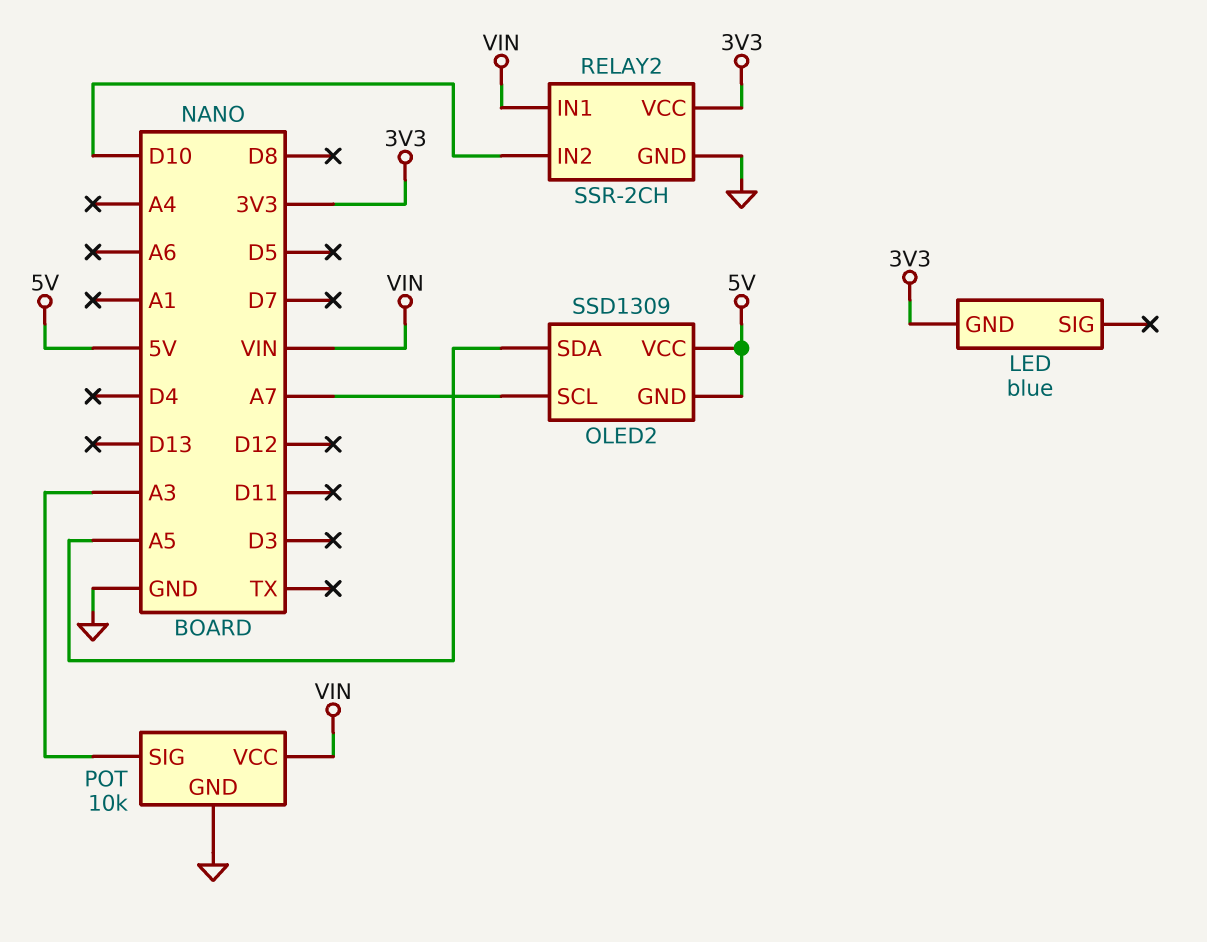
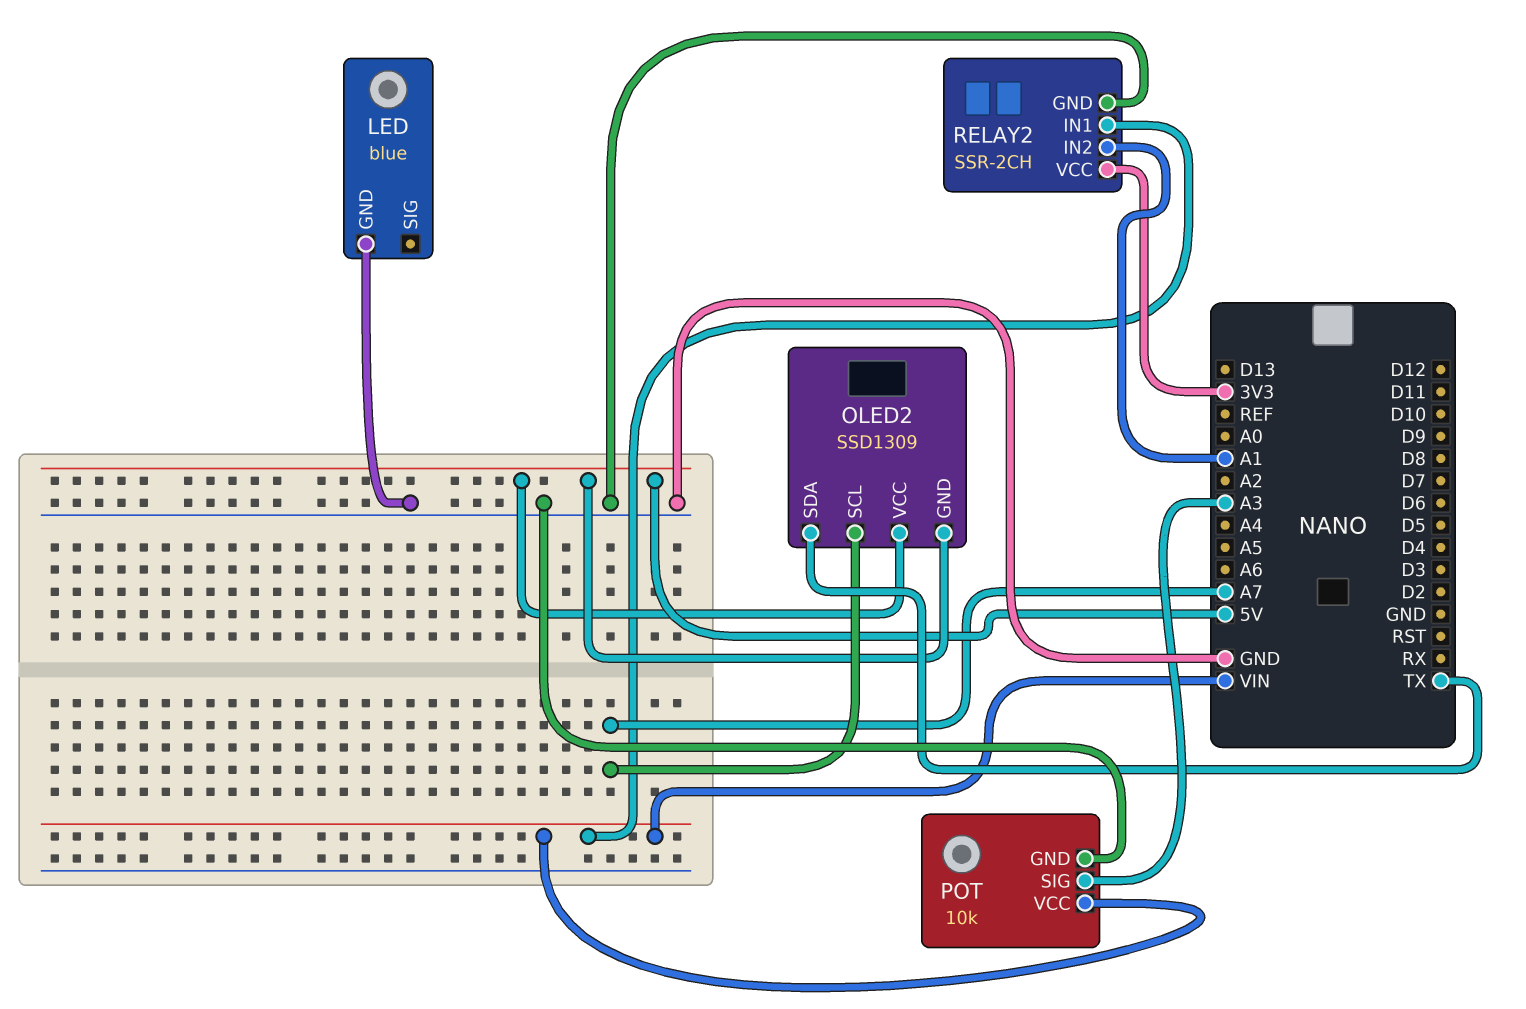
LED pin GND: 3V3 -> GND
OLED2 pin SDA: A5 -> TX
RELAY2 pin IN2: D10 -> A1

